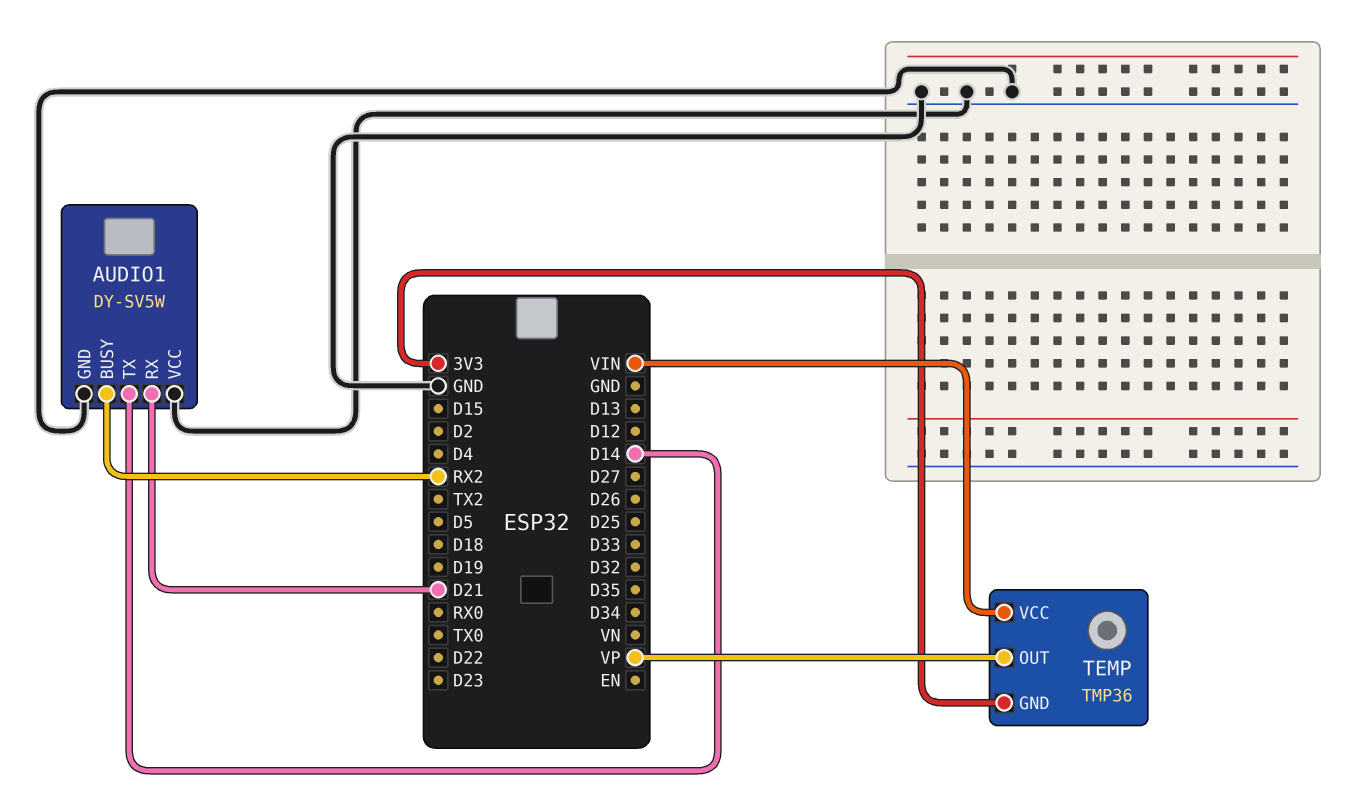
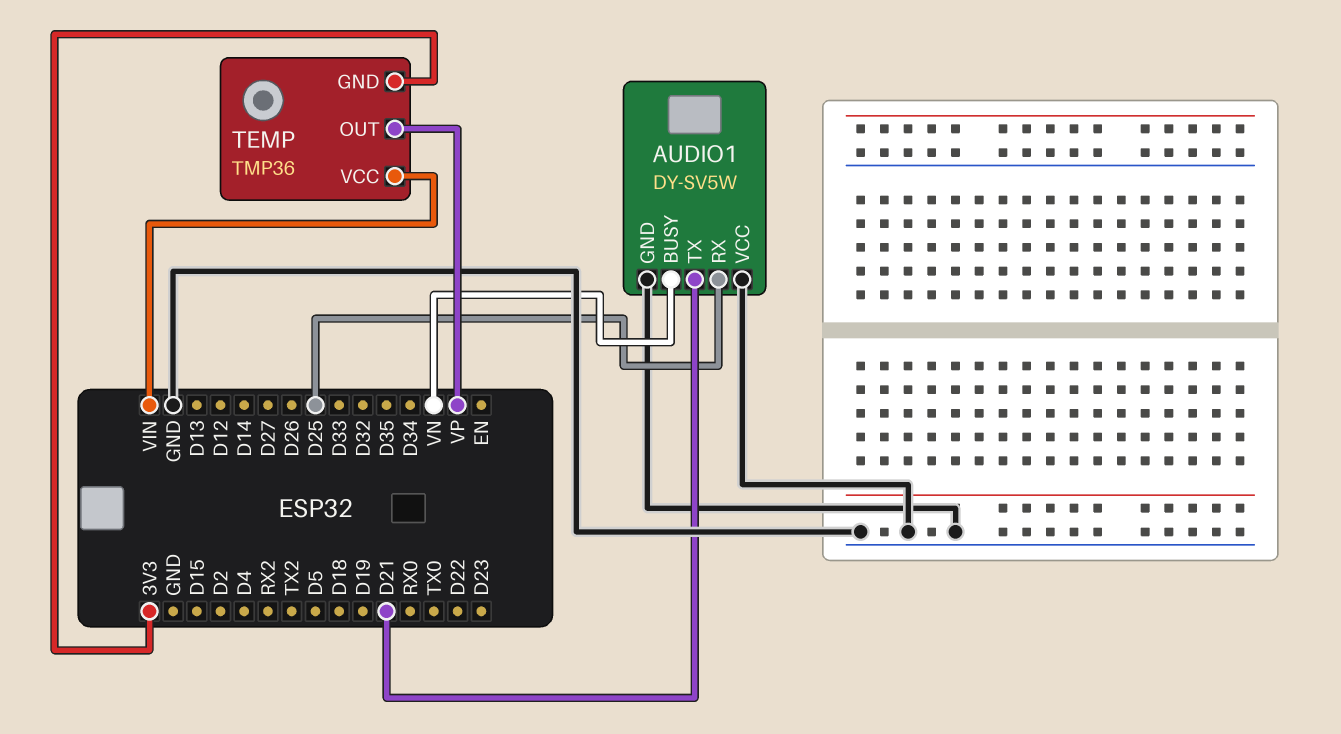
AUDIO1 pin BUSY: RX2 -> VN
AUDIO1 pin RX: D21 -> D25
AUDIO1 pin TX: D14 -> D21

